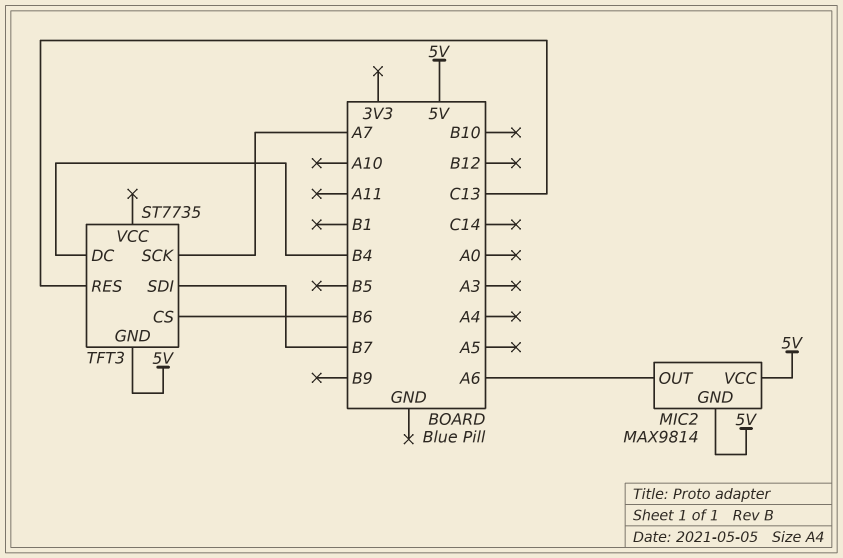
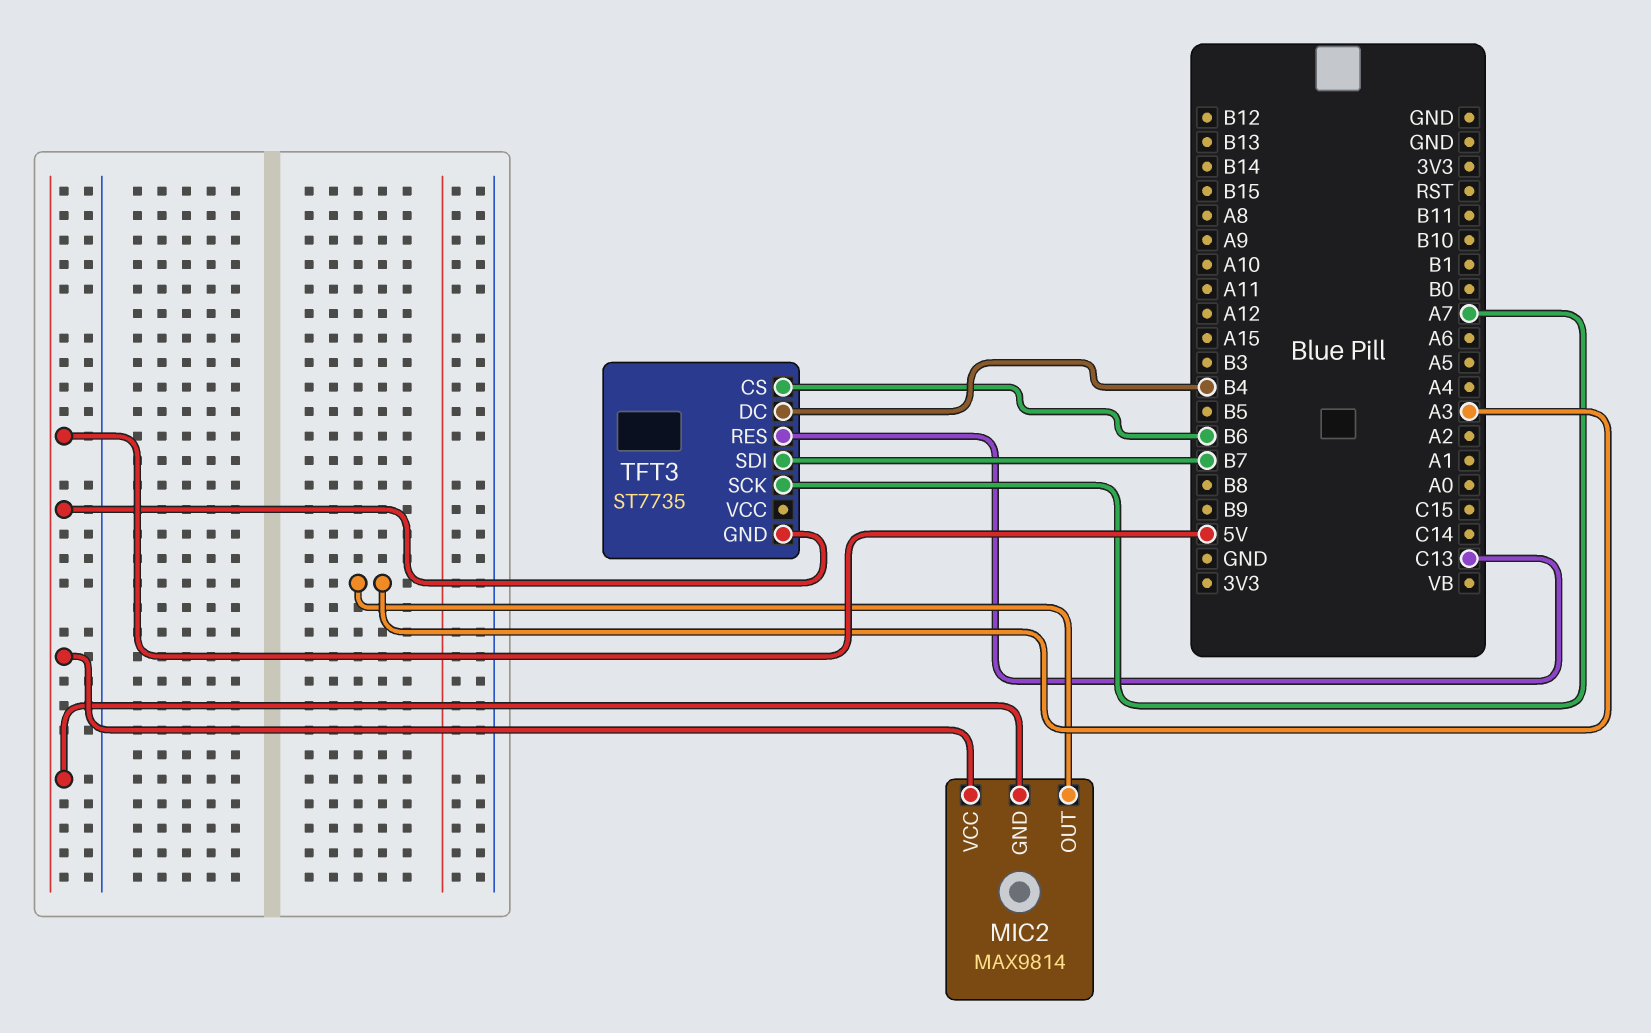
MIC2 pin OUT: A6 -> A3

